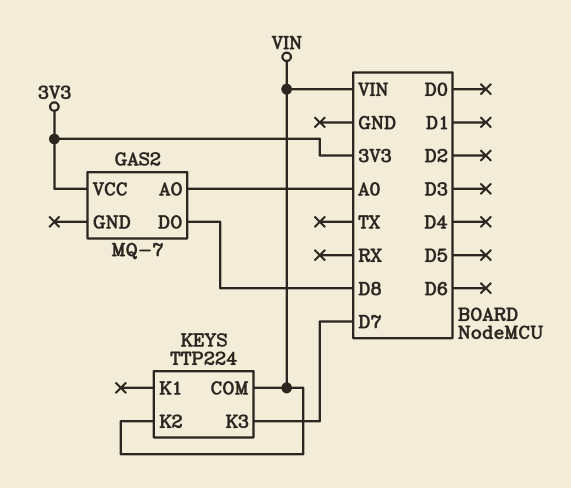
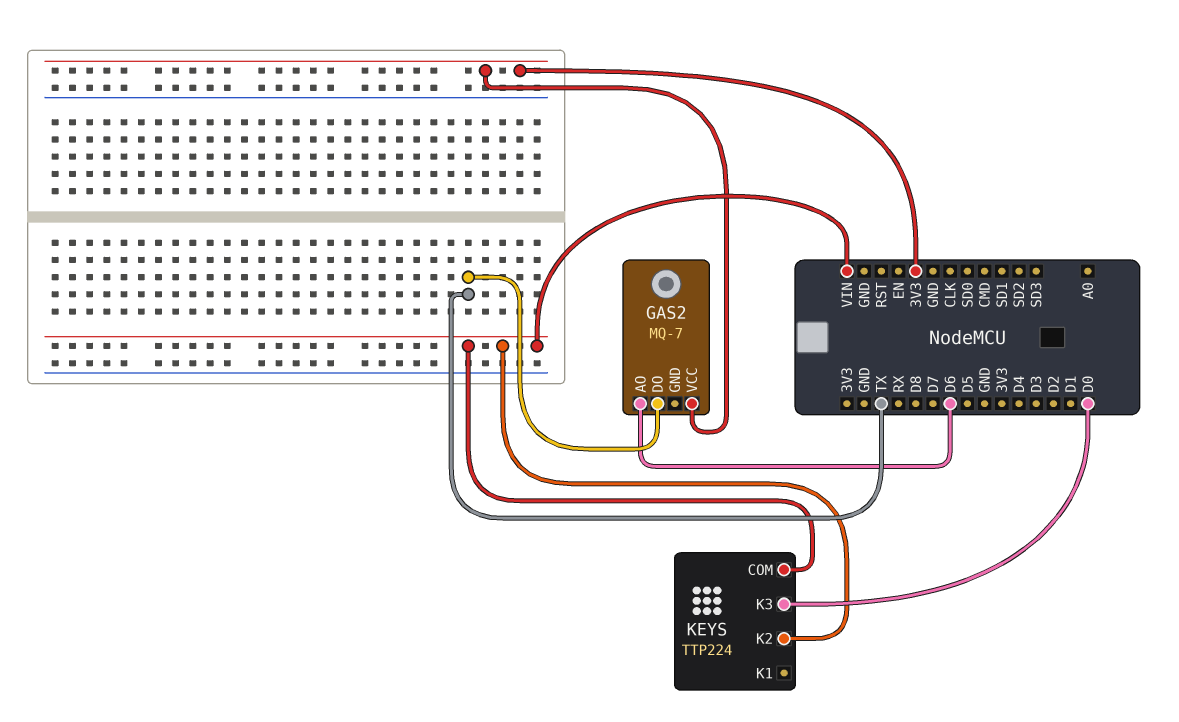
GAS2 pin AO: A0 -> D6
GAS2 pin DO: D8 -> TX
KEYS pin K3: D7 -> D0

